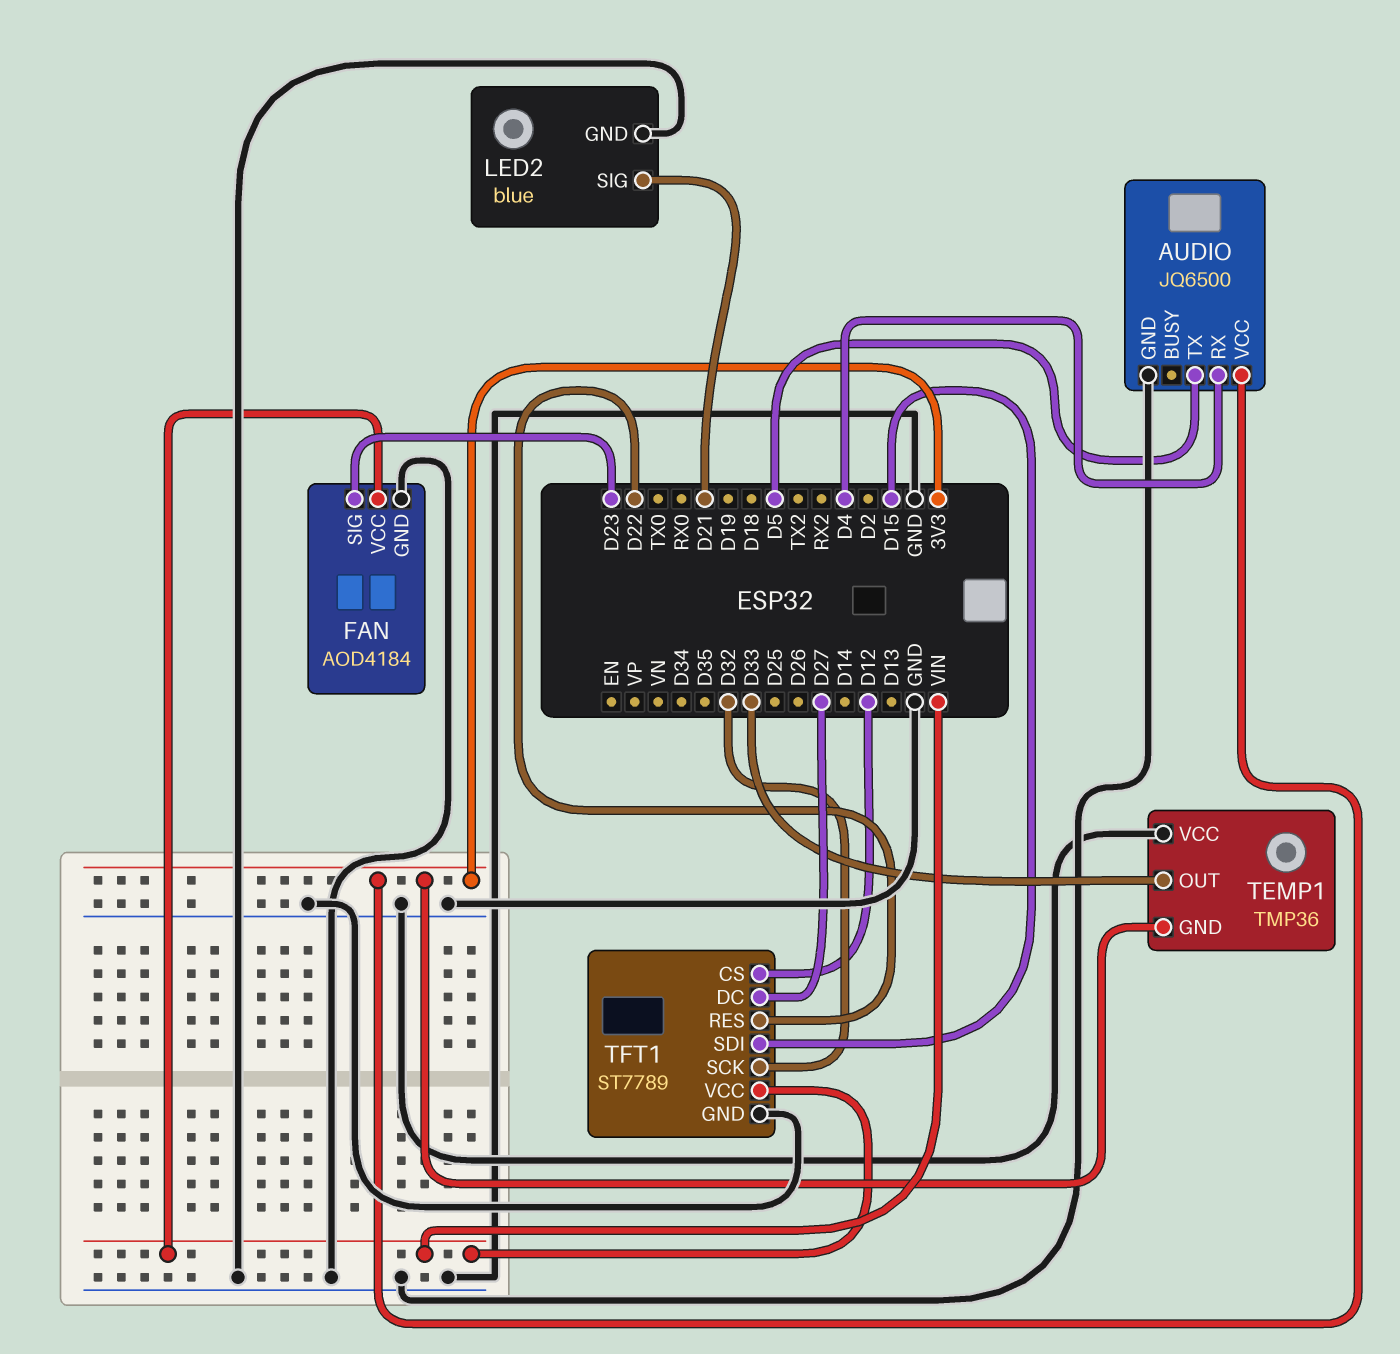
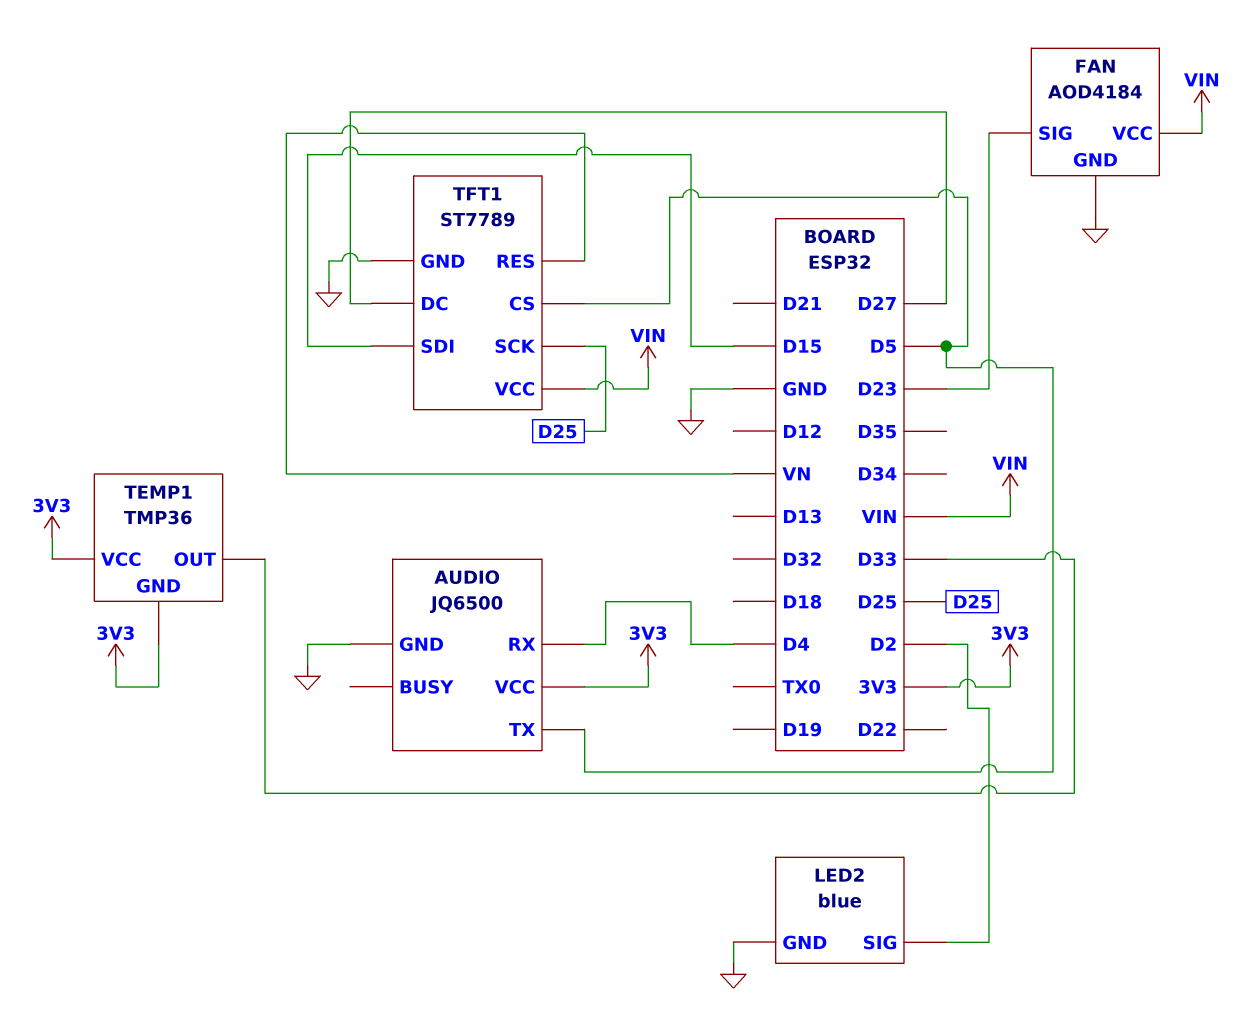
LED2 pin SIG: D21 -> D2
TEMP1 pin VCC: GND -> 3V3
TFT1 pin CS: D12 -> D5
TFT1 pin RES: D22 -> VN
TFT1 pin SCK: D32 -> D25

